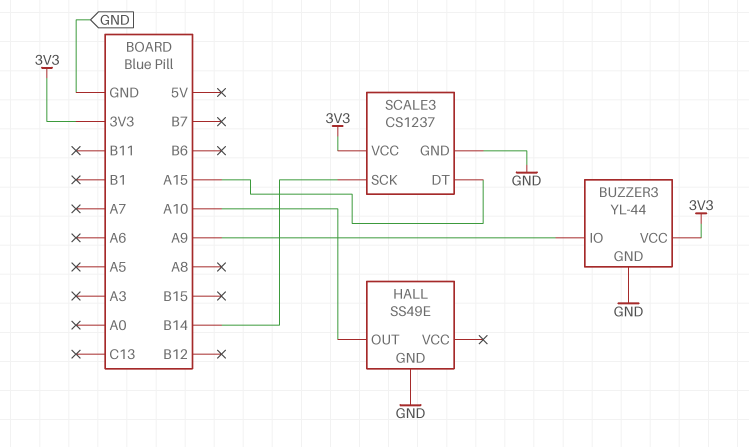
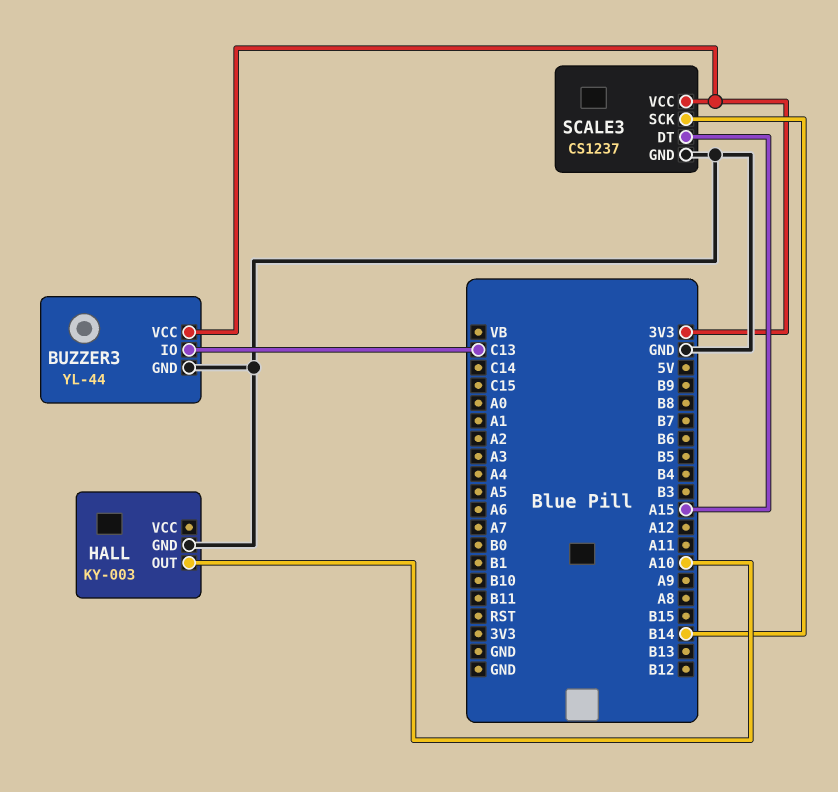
BUZZER3 pin IO: A9 -> C13
HALL: SS49E -> KY-003

